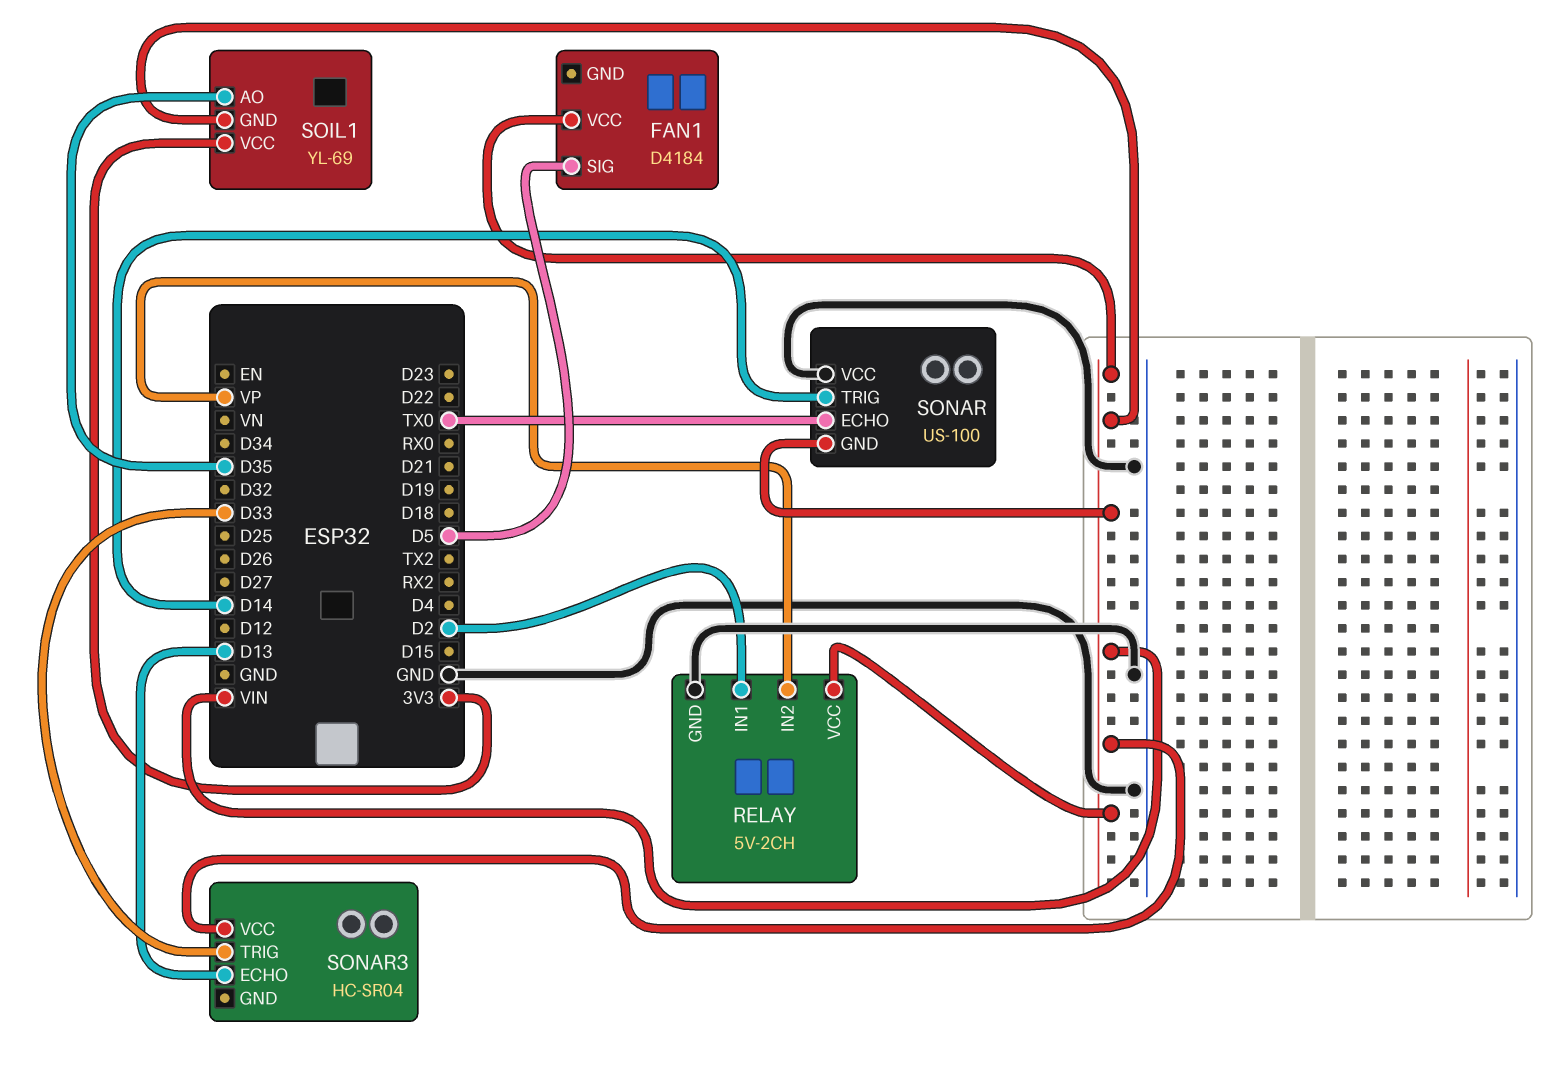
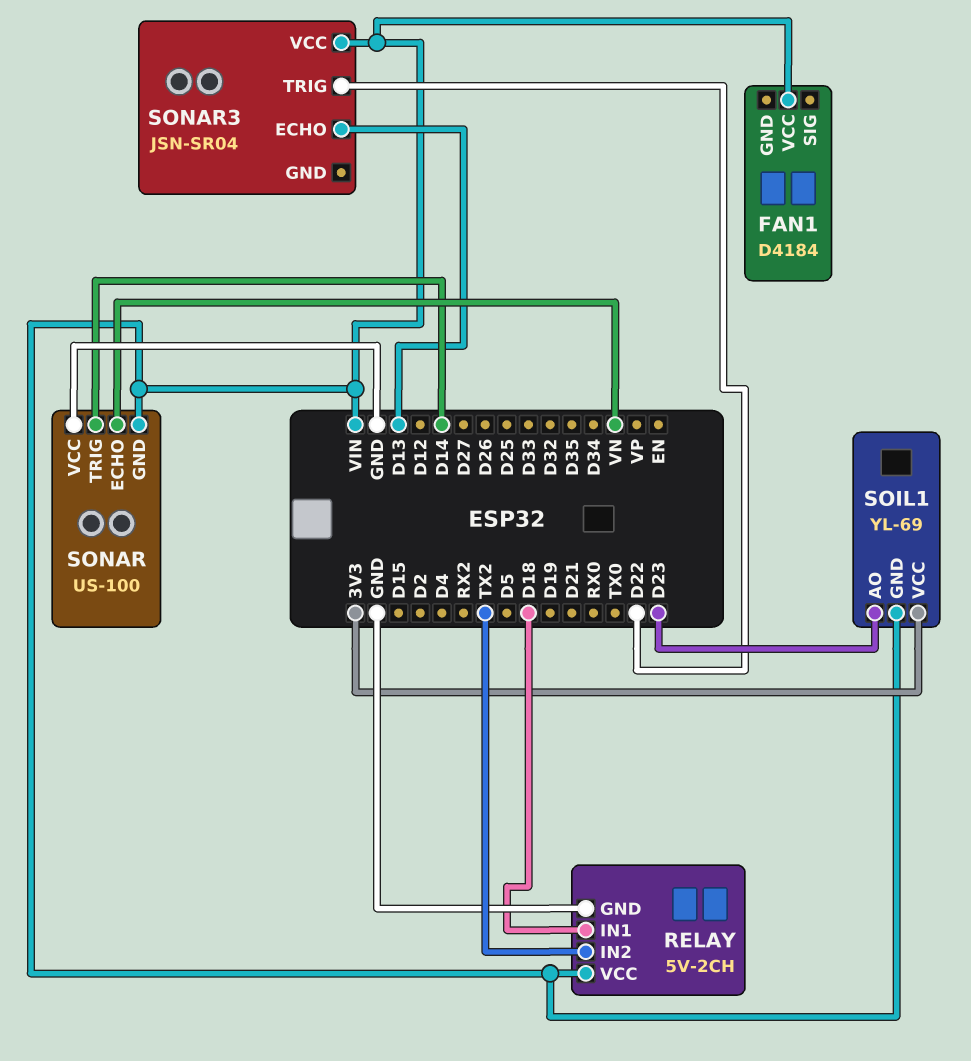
FAN1 pin SIG: D5 -> none
RELAY pin IN1: D2 -> D18
RELAY pin IN2: VP -> TX2
SOIL1 pin AO: D35 -> D23
SONAR pin ECHO: TX0 -> VN
SONAR3: HC-SR04 -> JSN-SR04
SONAR3 pin TRIG: D33 -> D22

